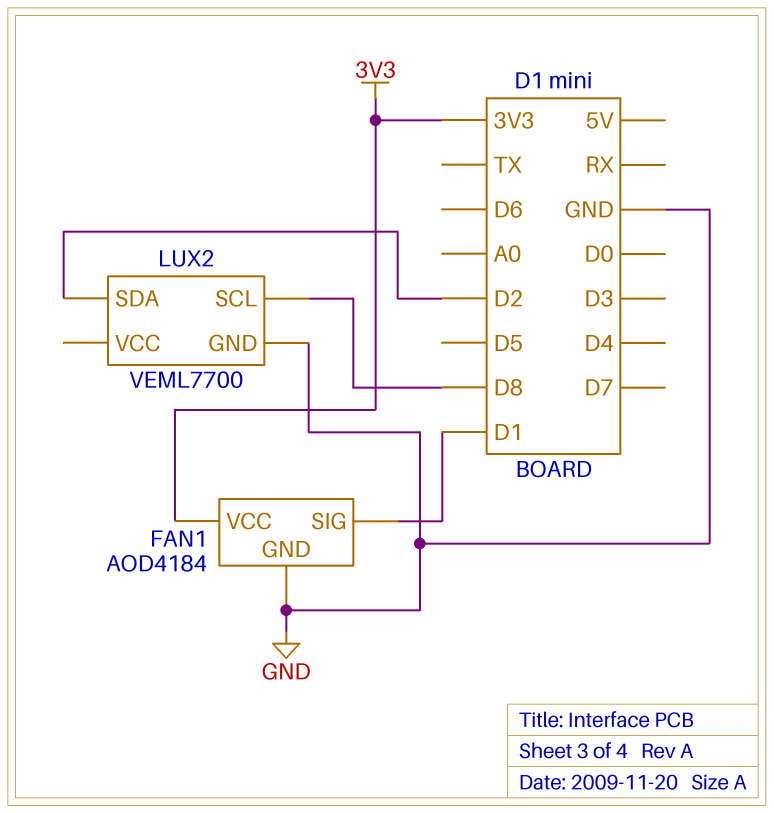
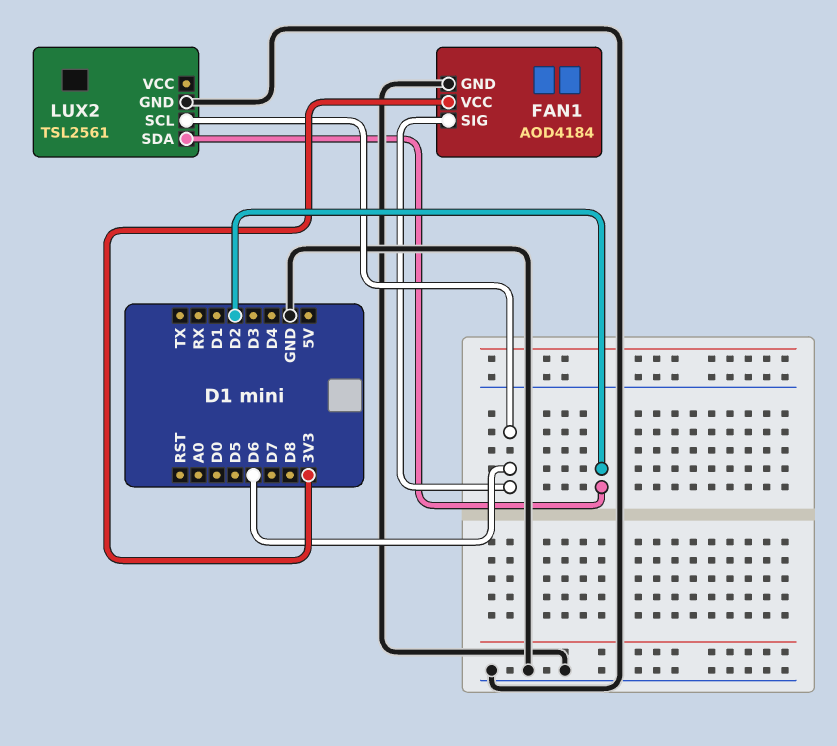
FAN1 pin SIG: D1 -> D6
LUX2: VEML7700 -> TSL2561
LUX2 pin SCL: D8 -> D6

